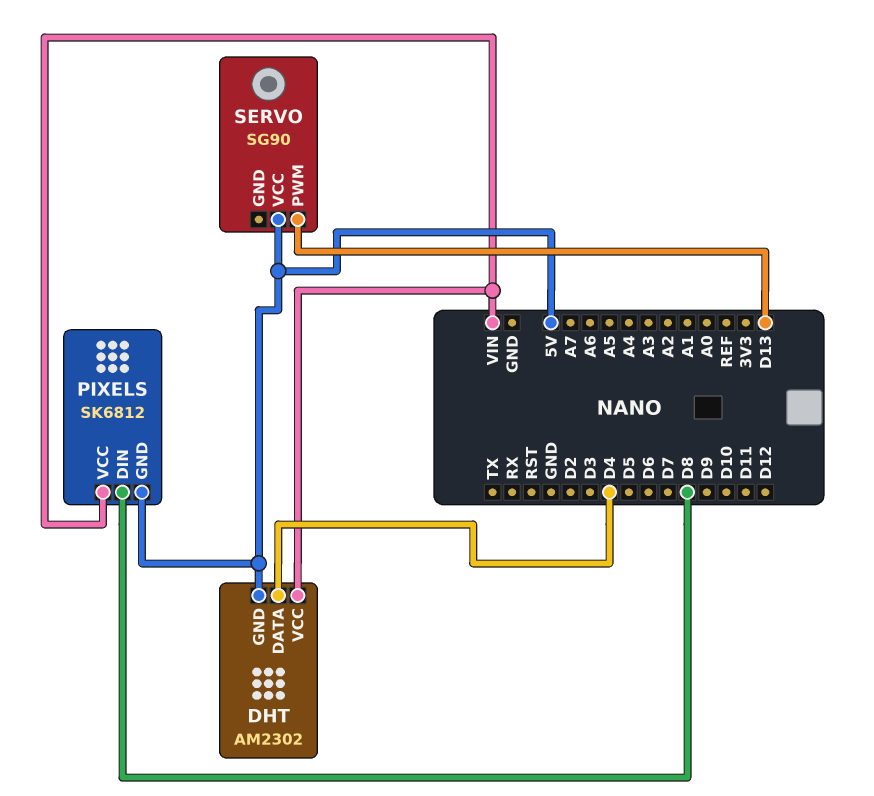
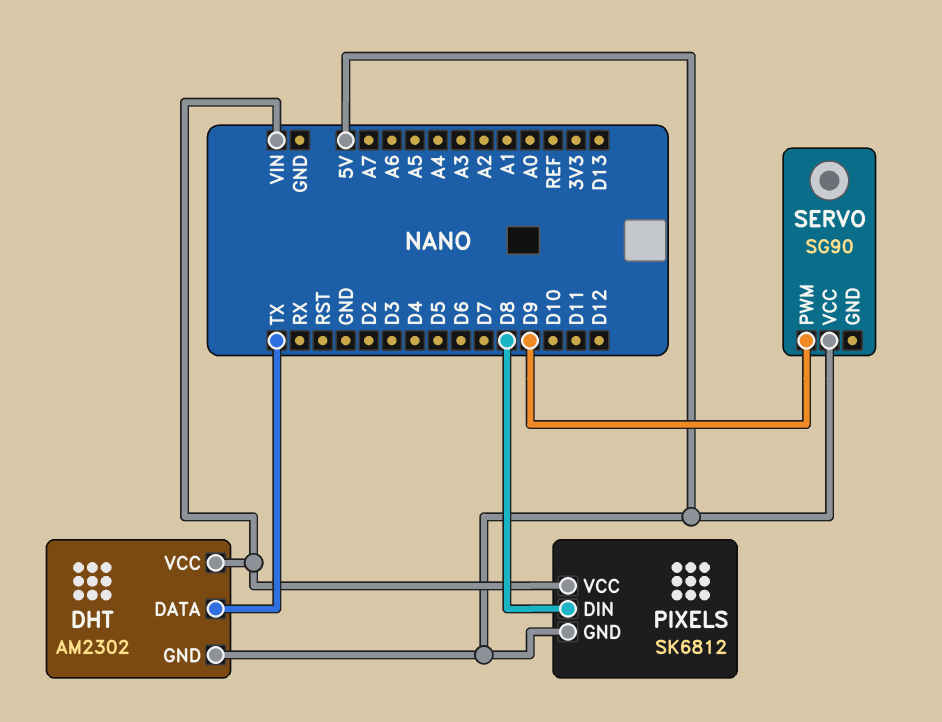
DHT pin DATA: D4 -> TX
SERVO pin PWM: D13 -> D9

